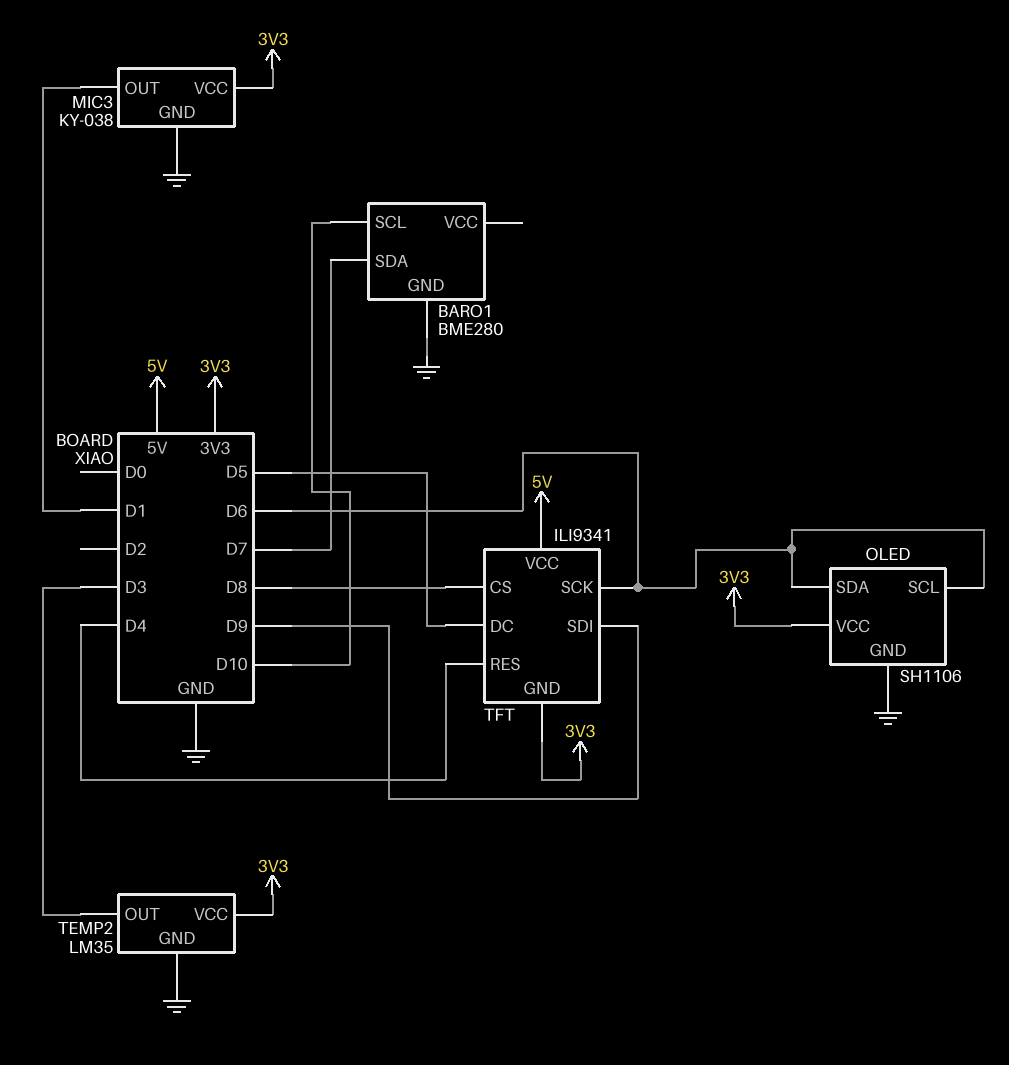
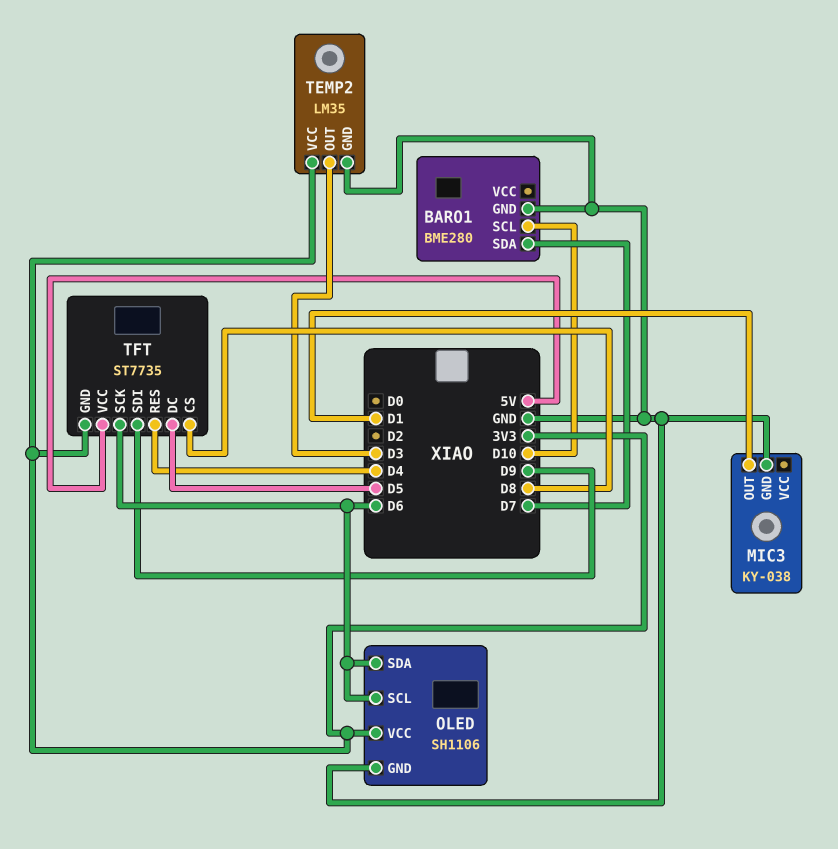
MIC3 pin VCC: 3V3 -> none
TFT: ILI9341 -> ST7735

